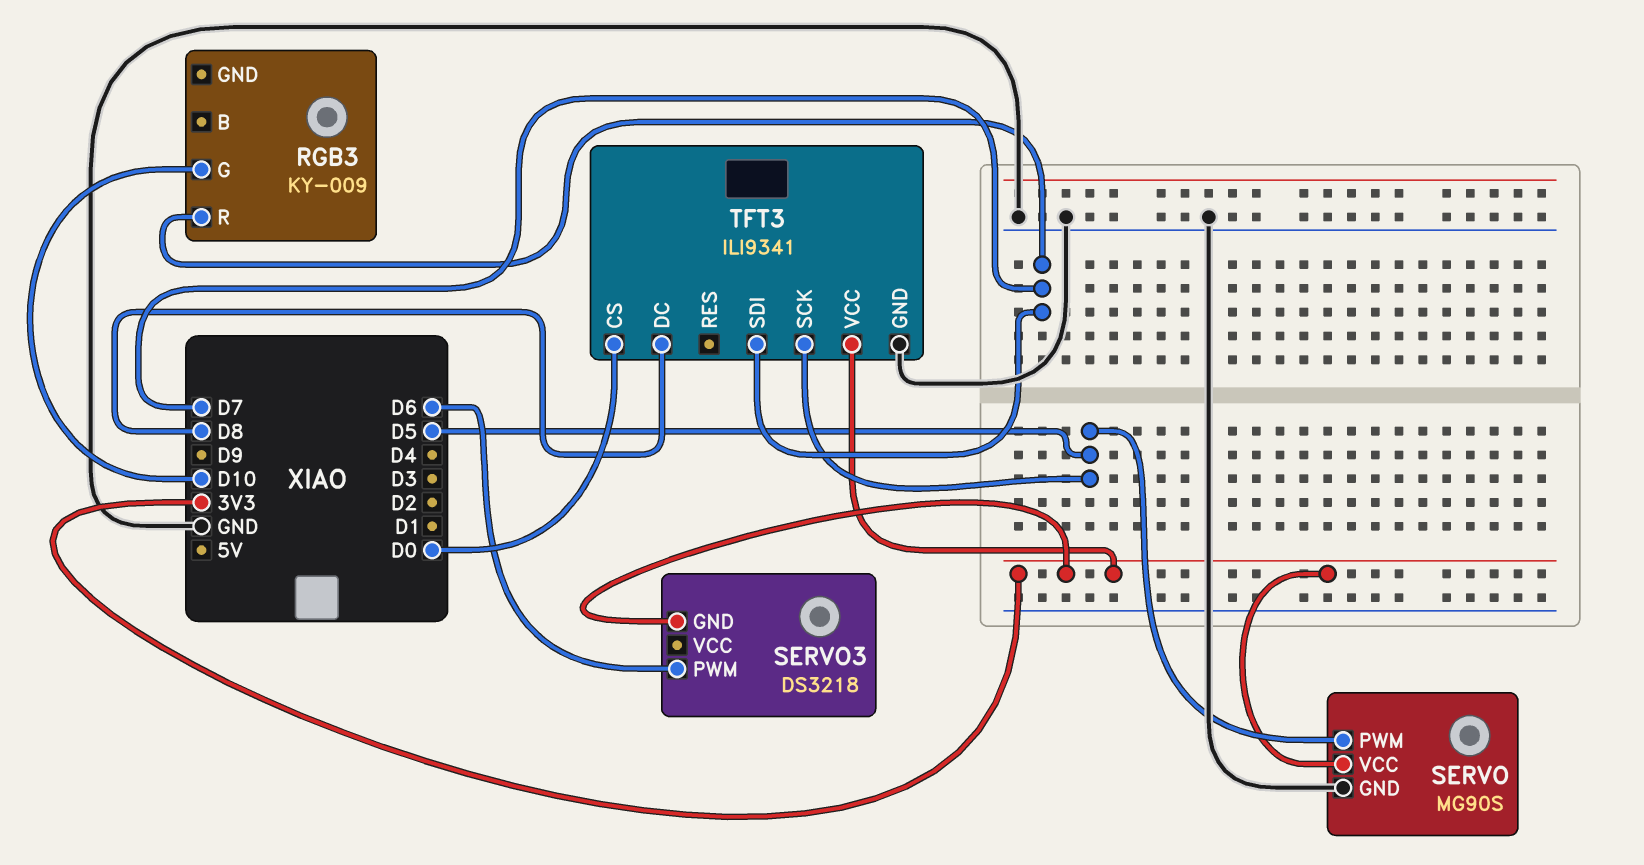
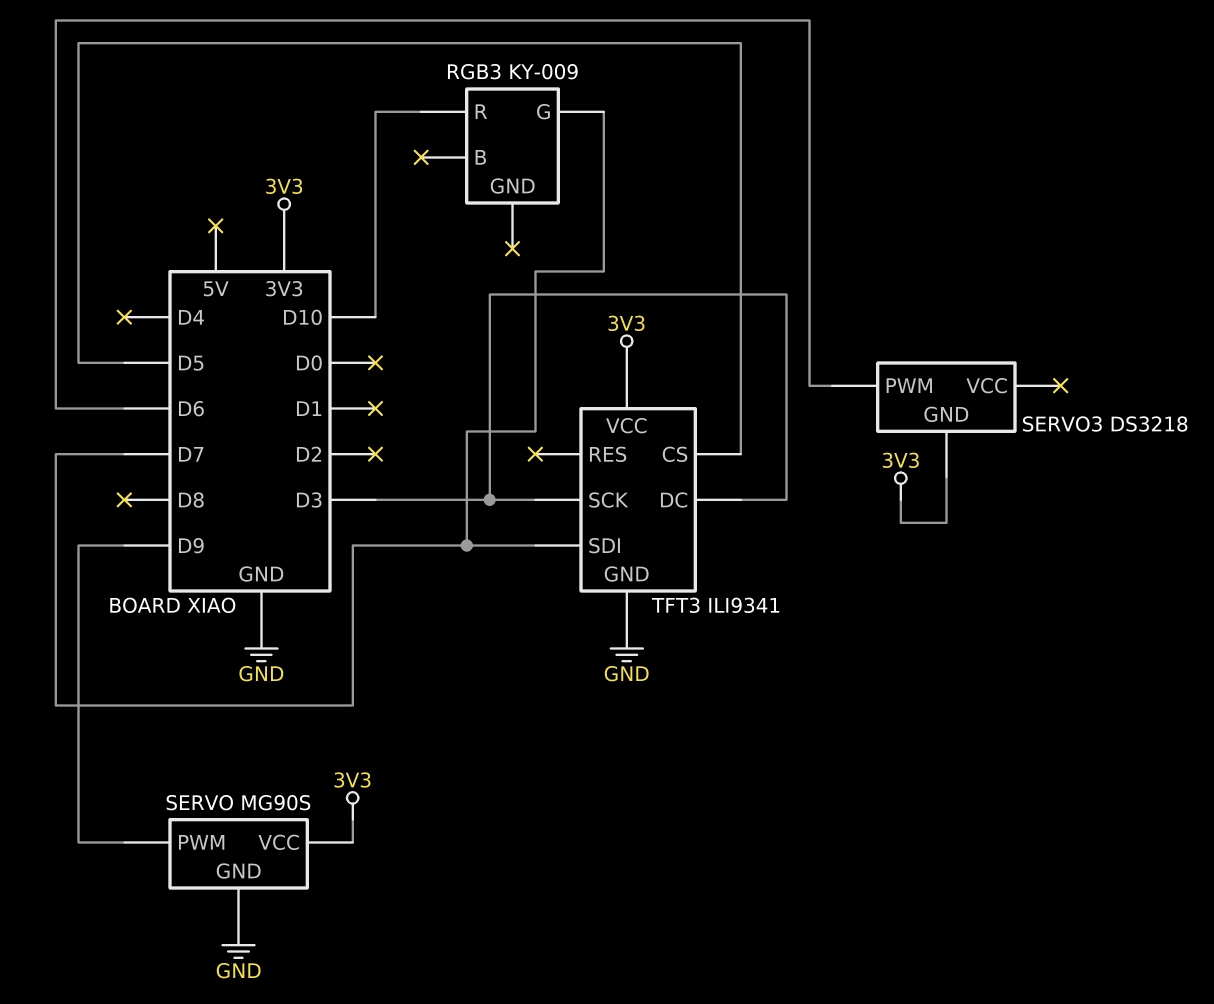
RGB3 pin G: D10 -> D7
RGB3 pin R: D7 -> D10
SERVO pin PWM: D5 -> D9
TFT3 pin CS: D0 -> D5
TFT3 pin DC: D8 -> D3
TFT3 pin SCK: D5 -> D3

